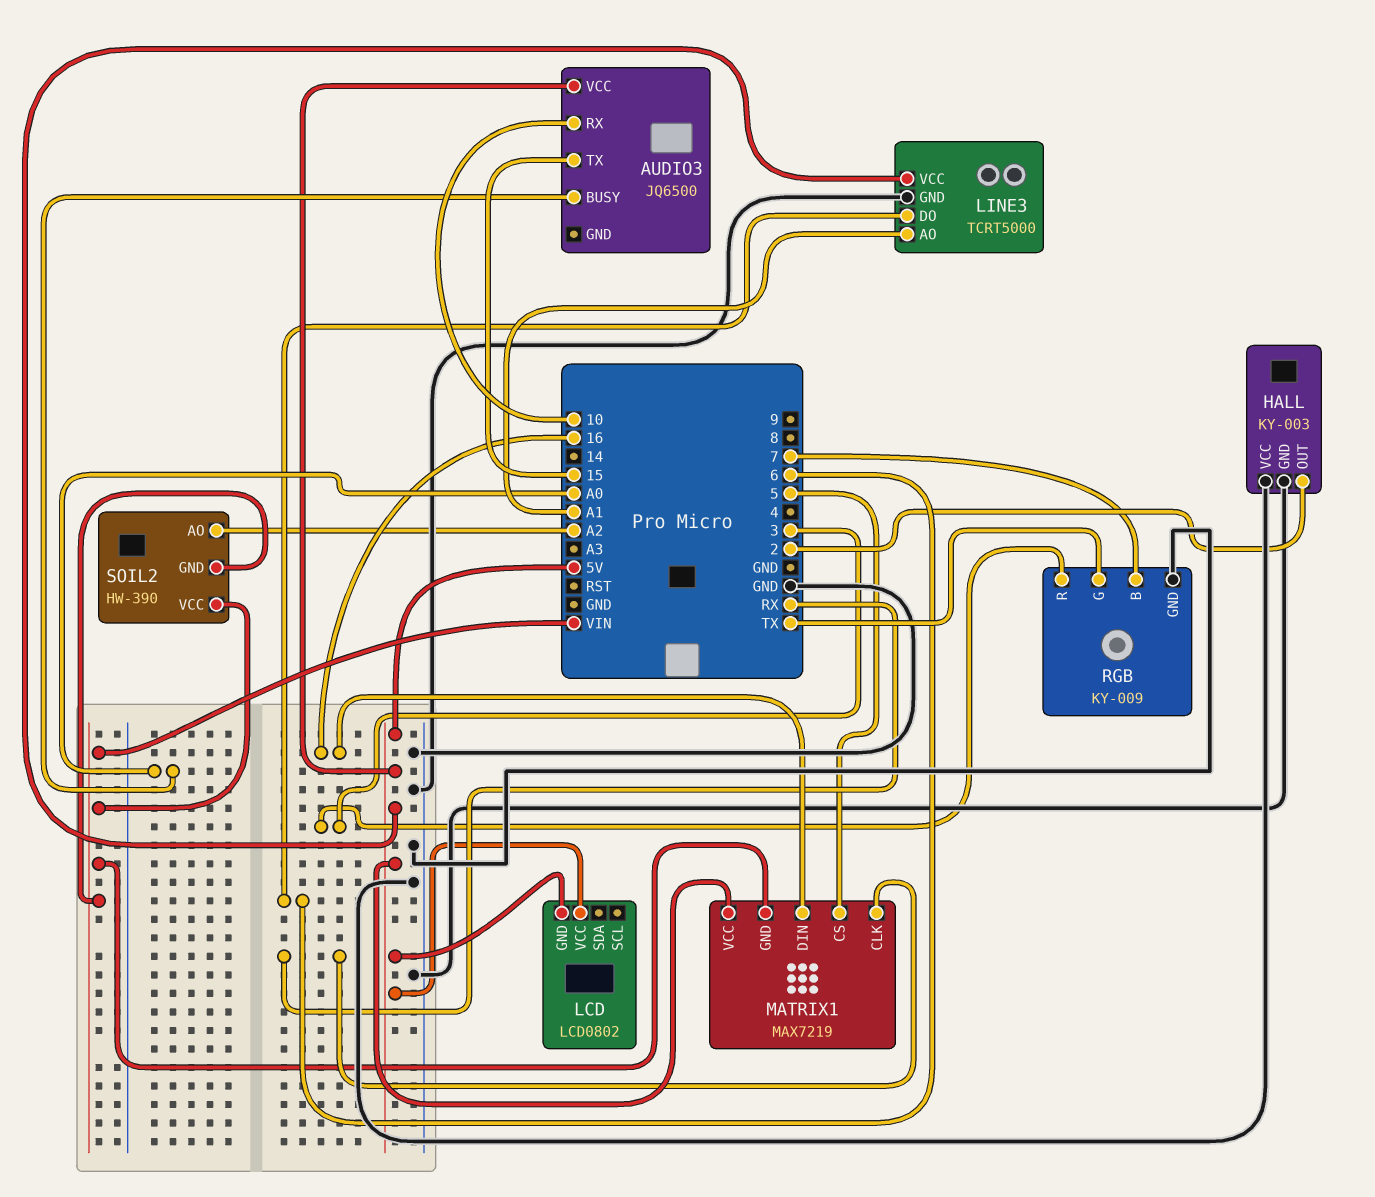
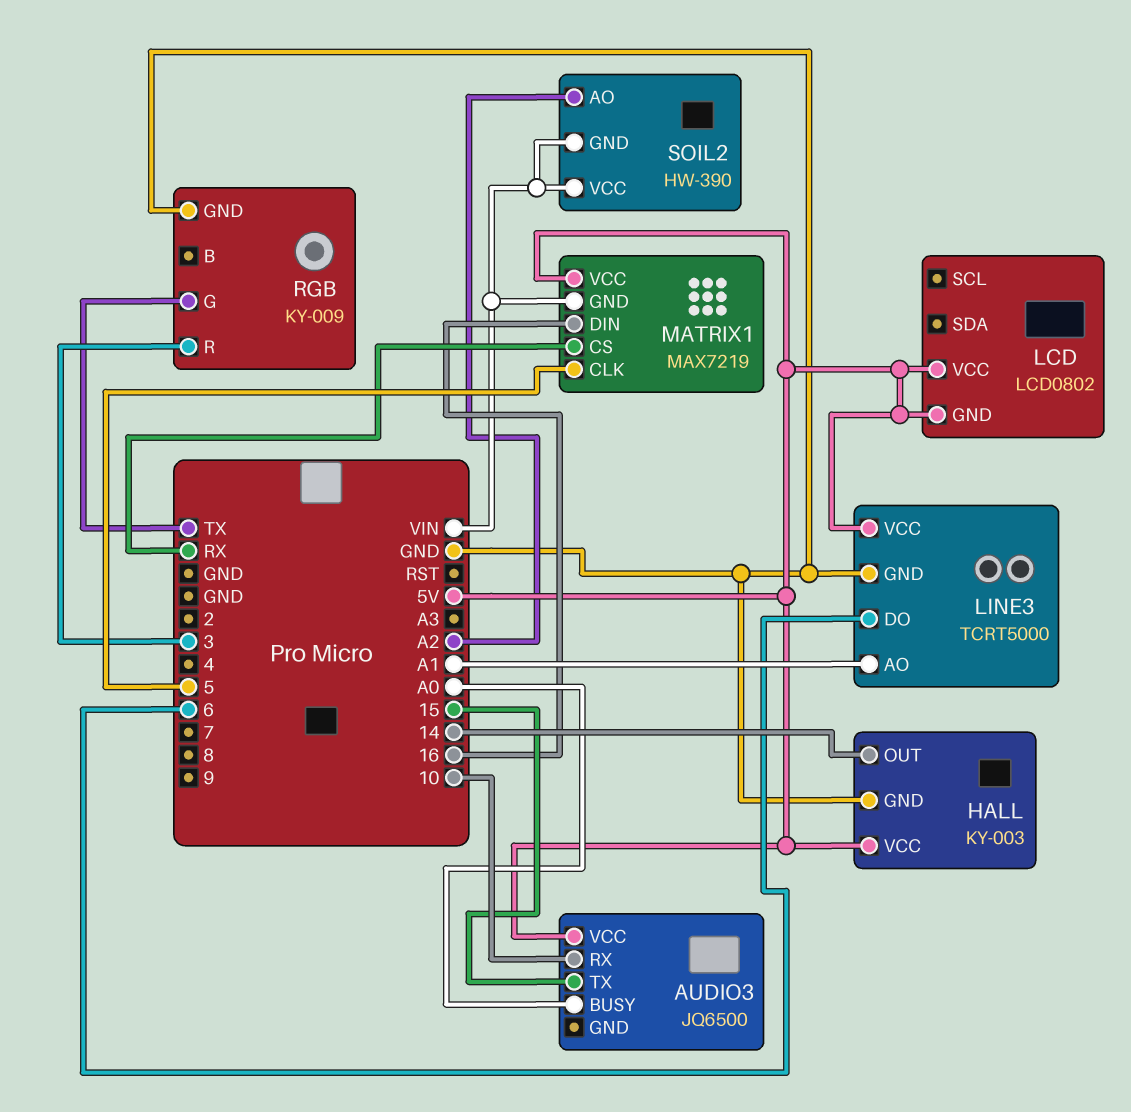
HALL pin OUT: 2 -> 14
HALL pin VCC: GND -> 5V
MATRIX1 pin CLK: RX -> 5
MATRIX1 pin CS: 5 -> RX
RGB pin B: 7 -> none

